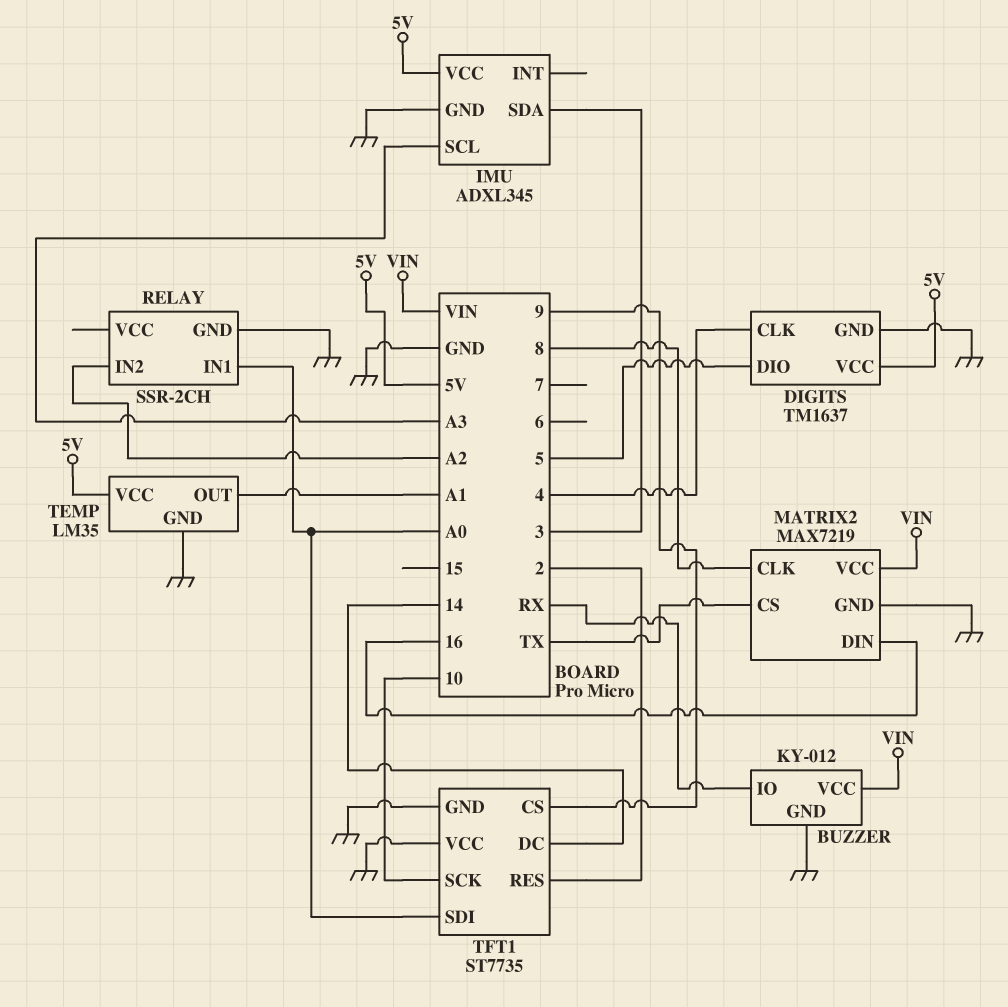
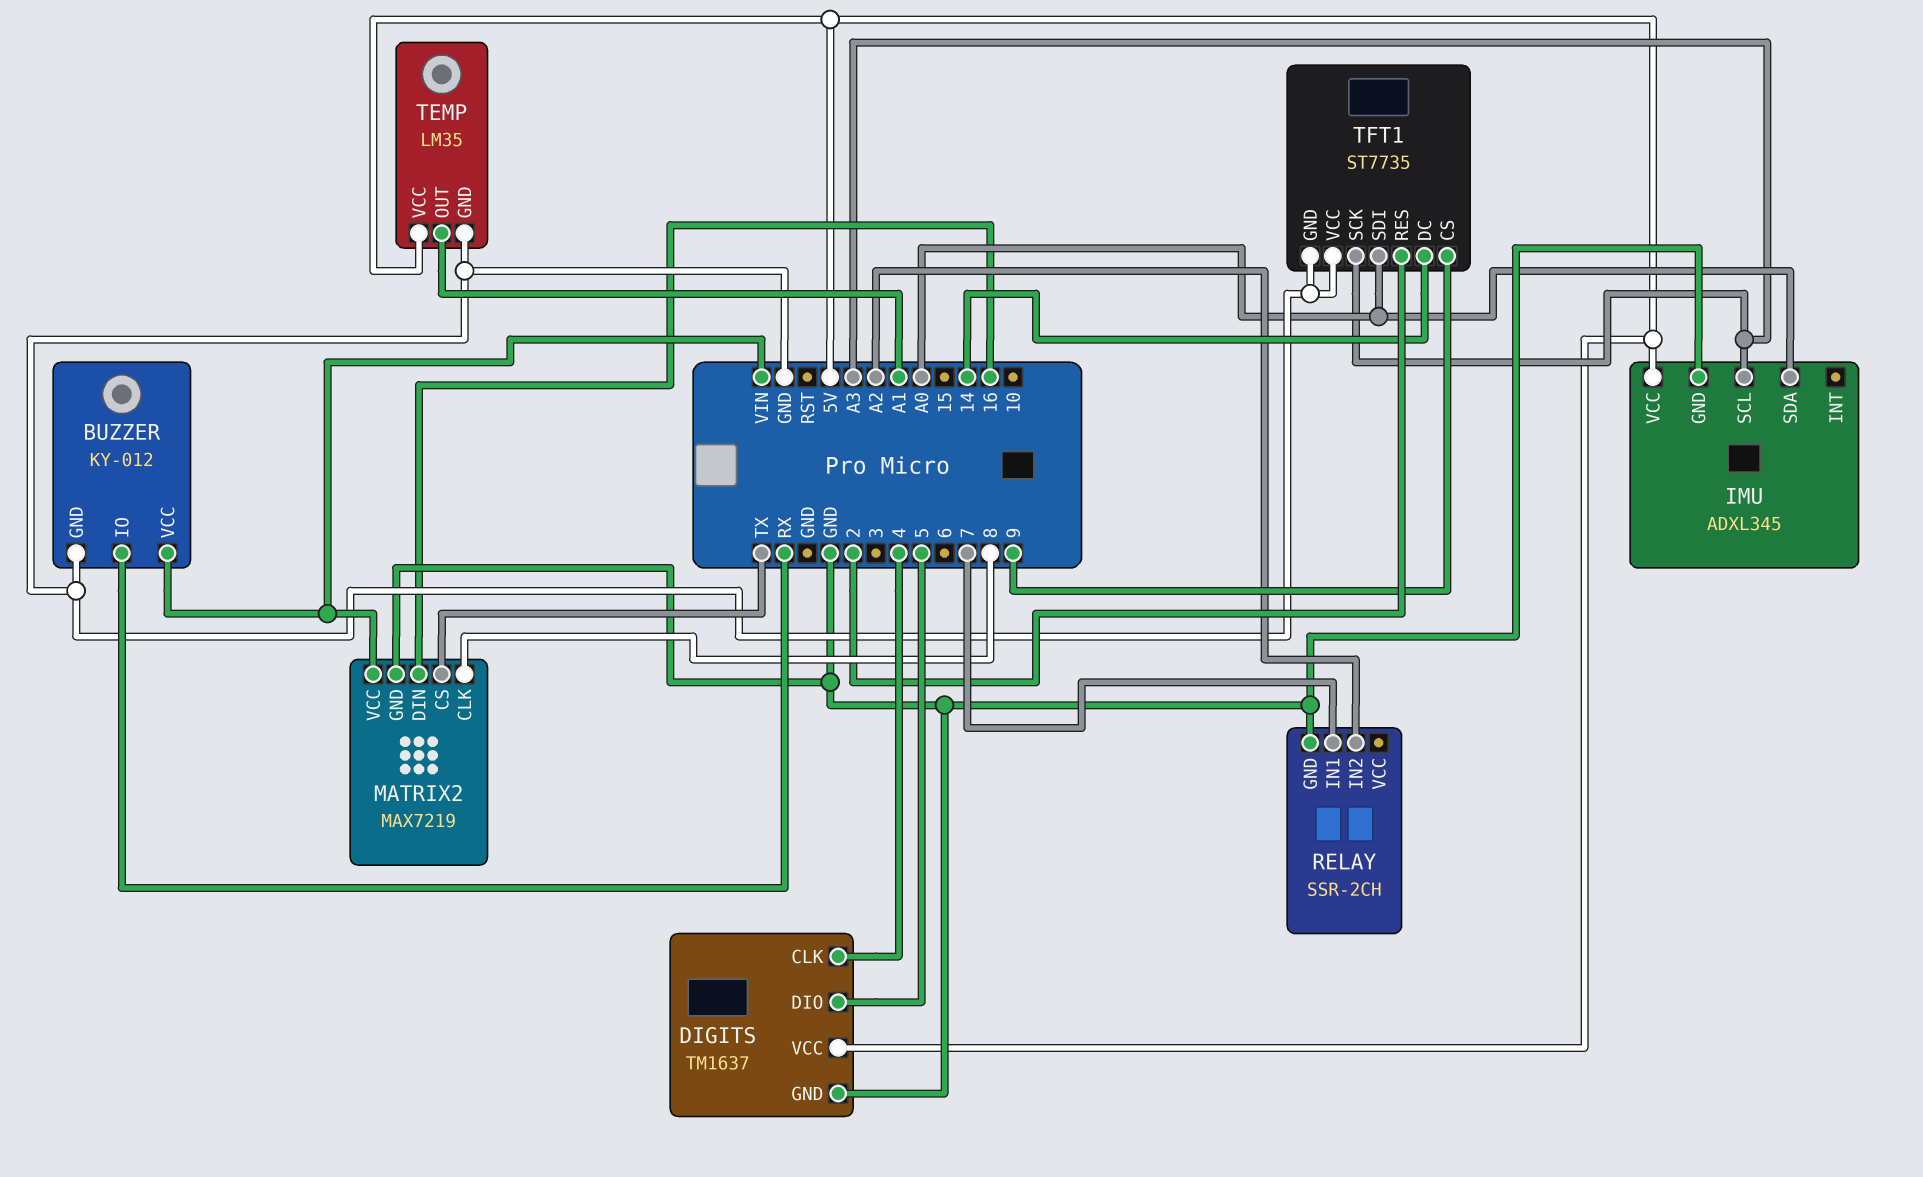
IMU pin SDA: 3 -> A0
RELAY pin IN1: A0 -> 7
TFT1 pin SCK: 10 -> A3

